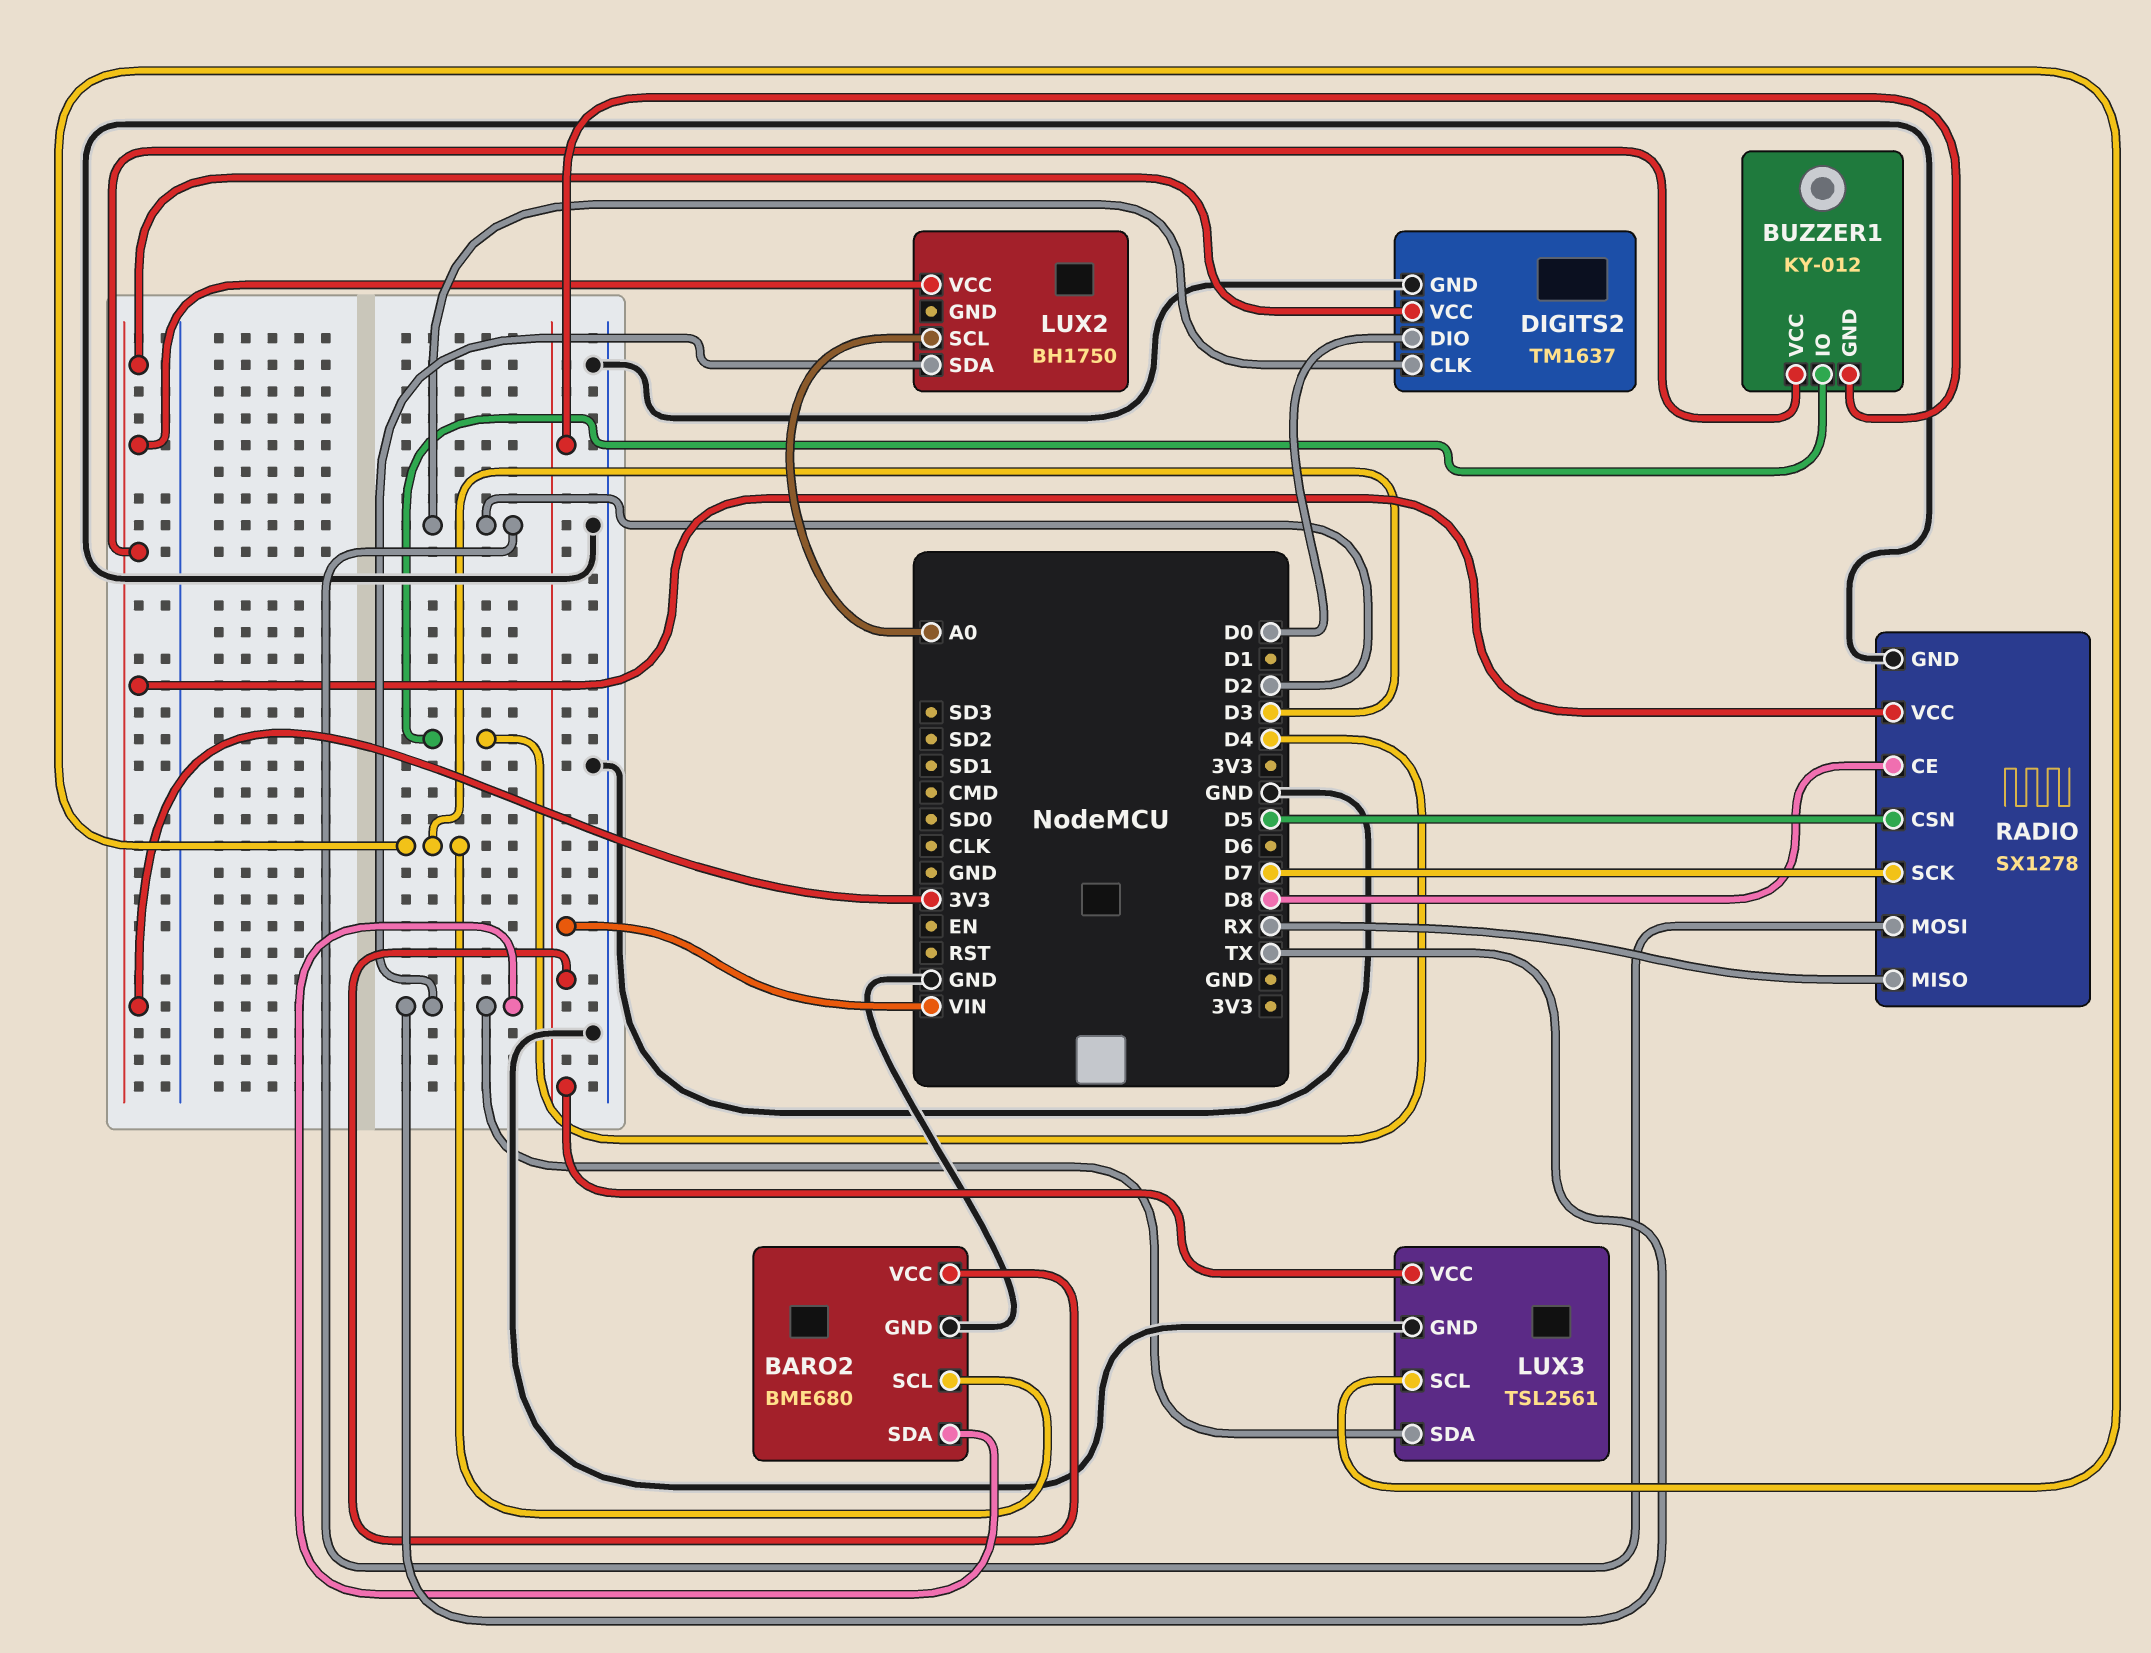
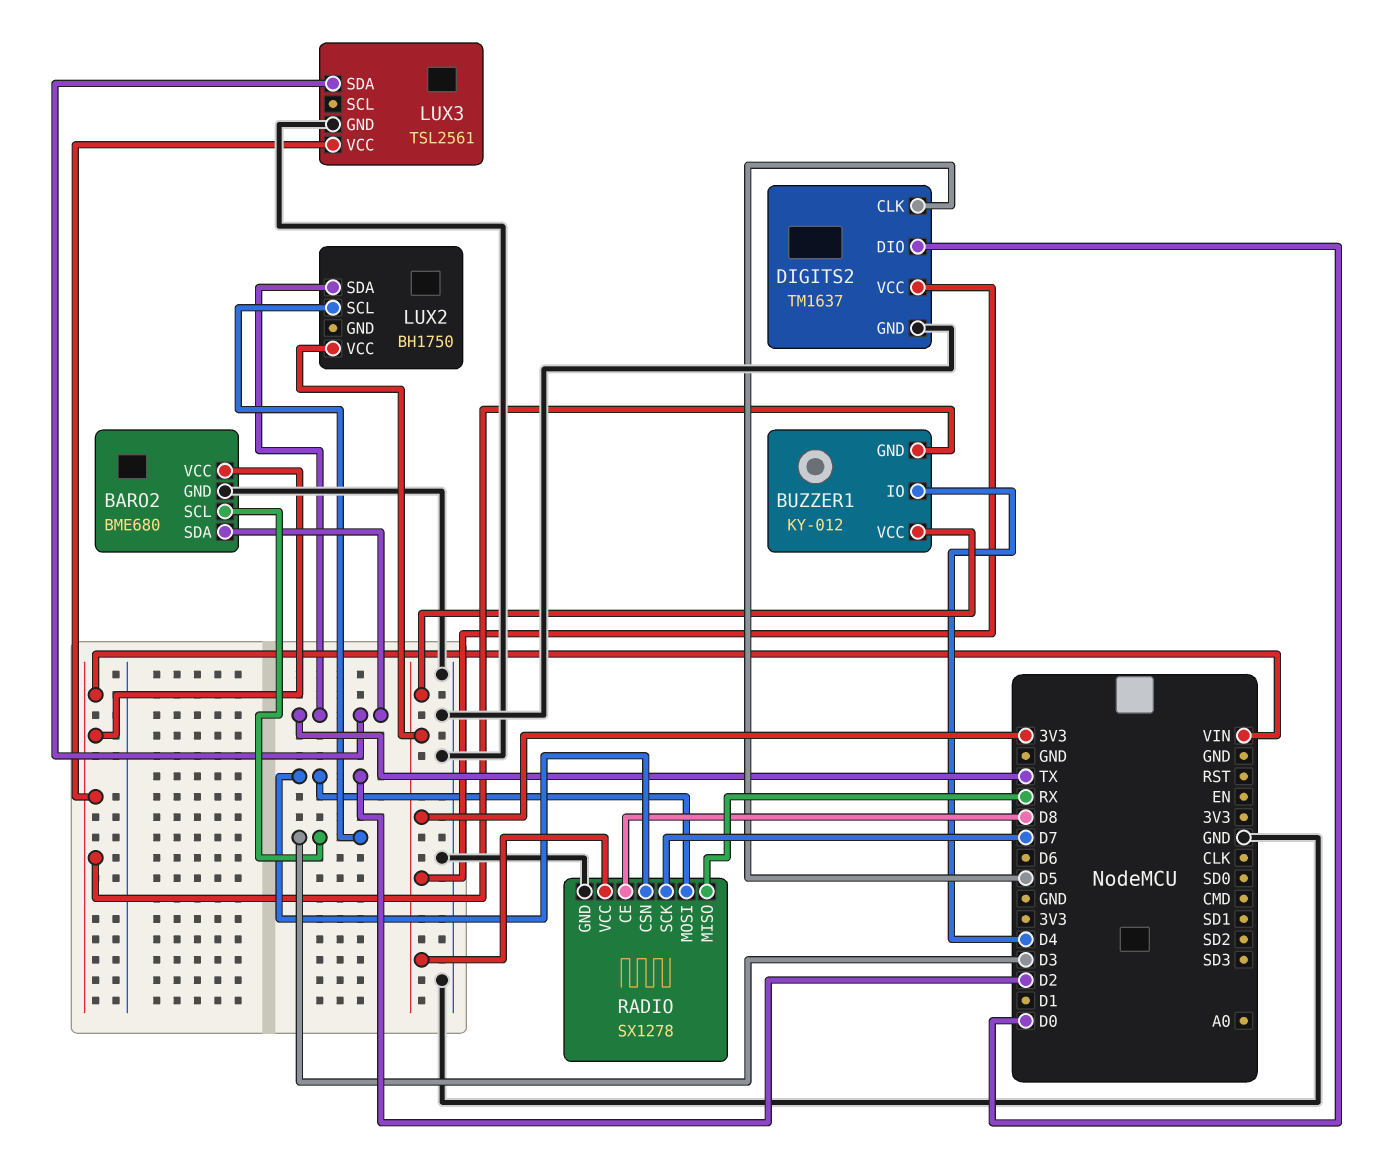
DIGITS2 pin CLK: D2 -> D5
LUX2 pin SCL: A0 -> D3
LUX3 pin SCL: D3 -> none
RADIO pin CSN: D5 -> D2

